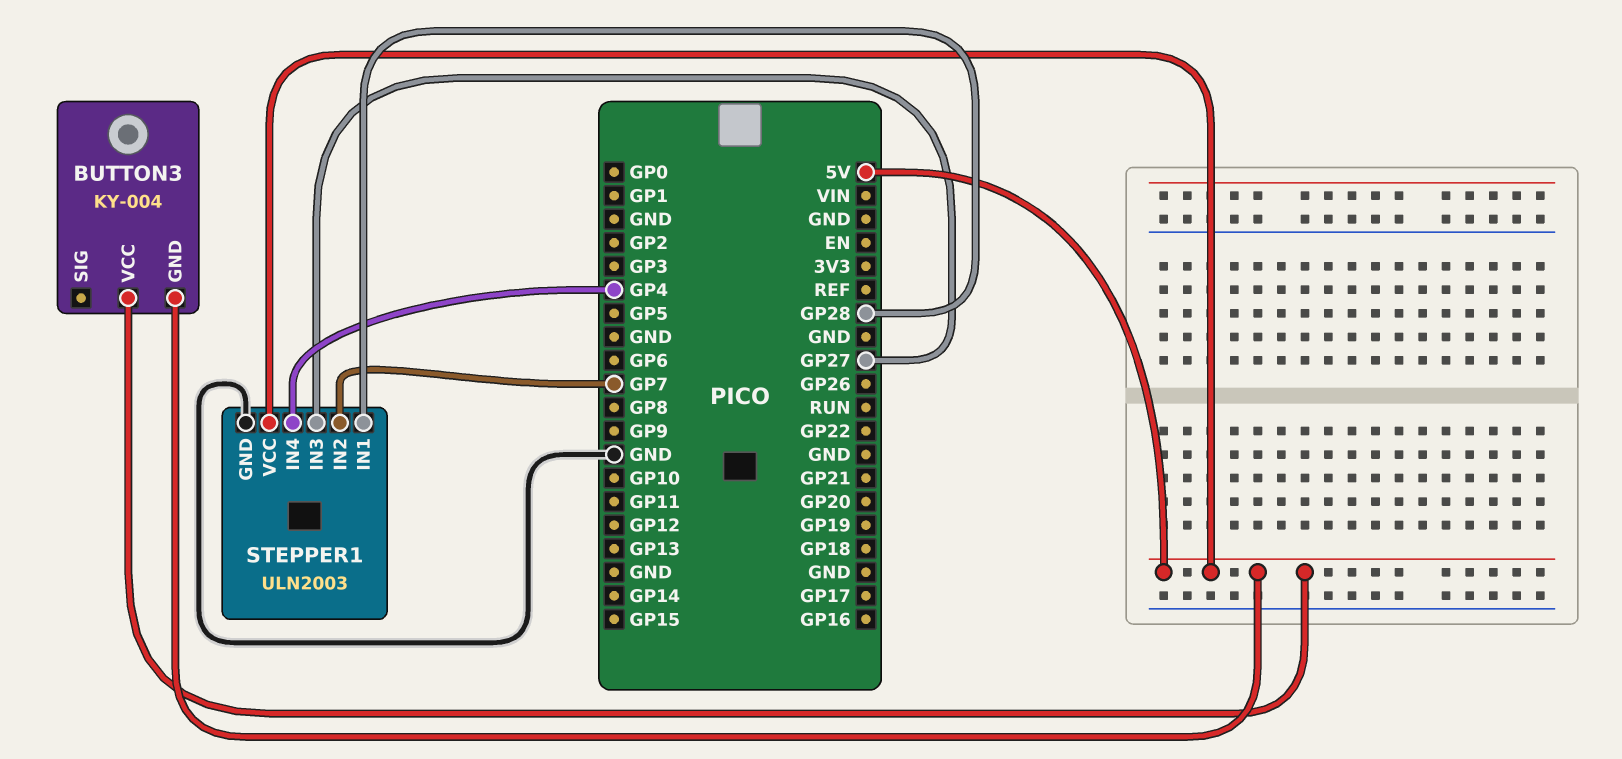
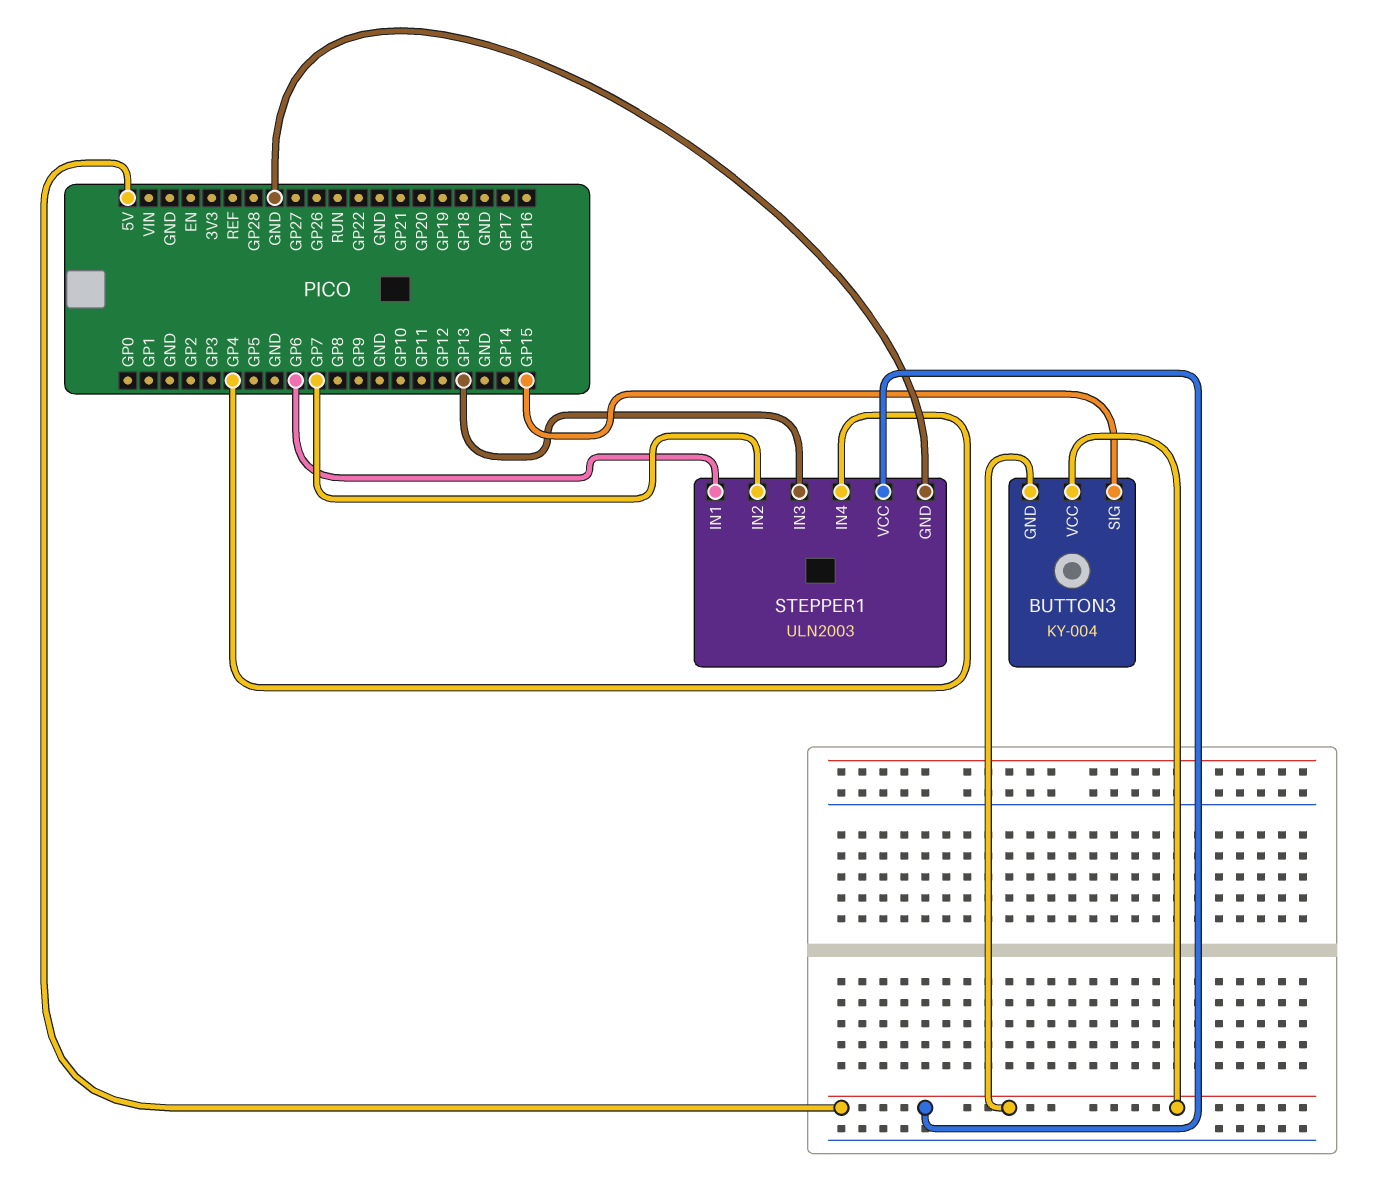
BUTTON3 pin SIG: none -> GP15
STEPPER1 pin IN1: GP28 -> GP6
STEPPER1 pin IN3: GP27 -> GP13

